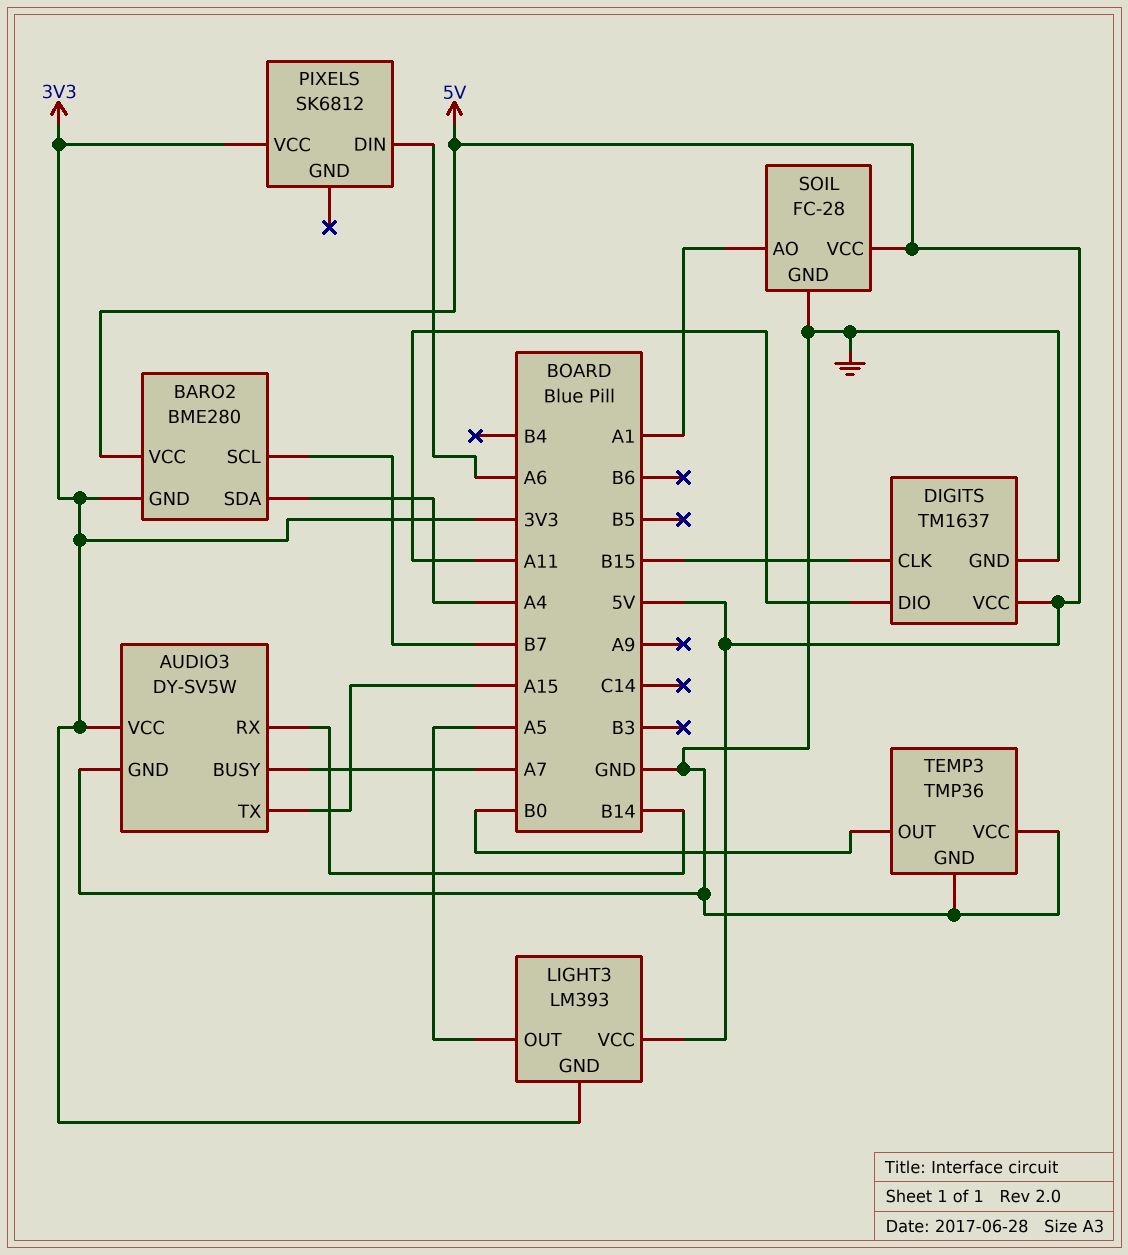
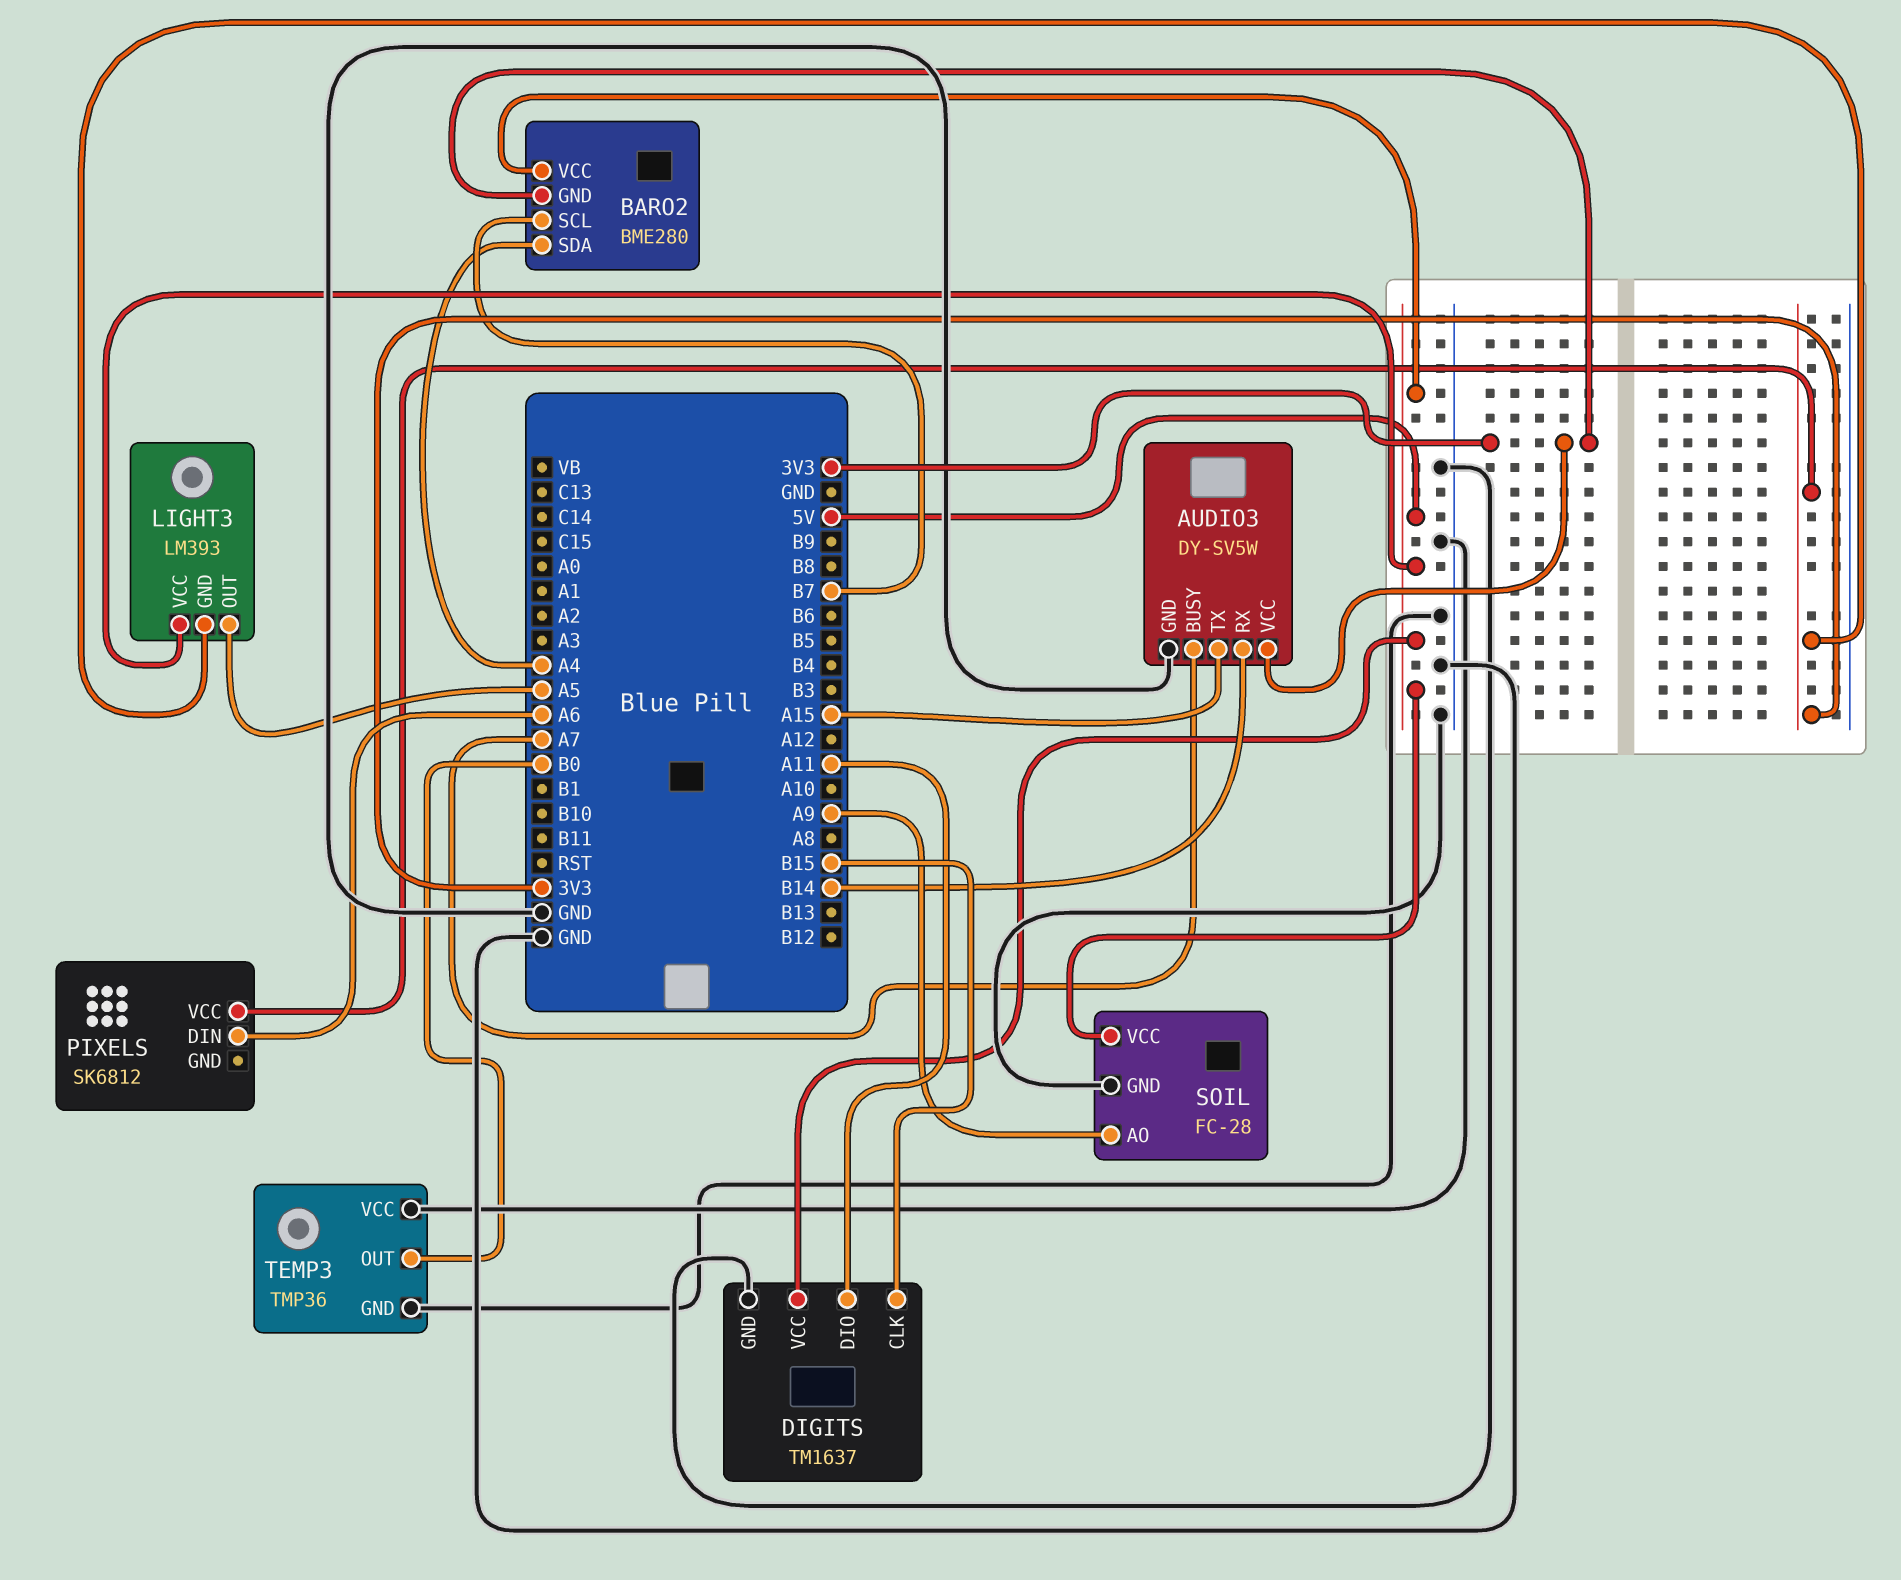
SOIL pin AO: A1 -> A9

